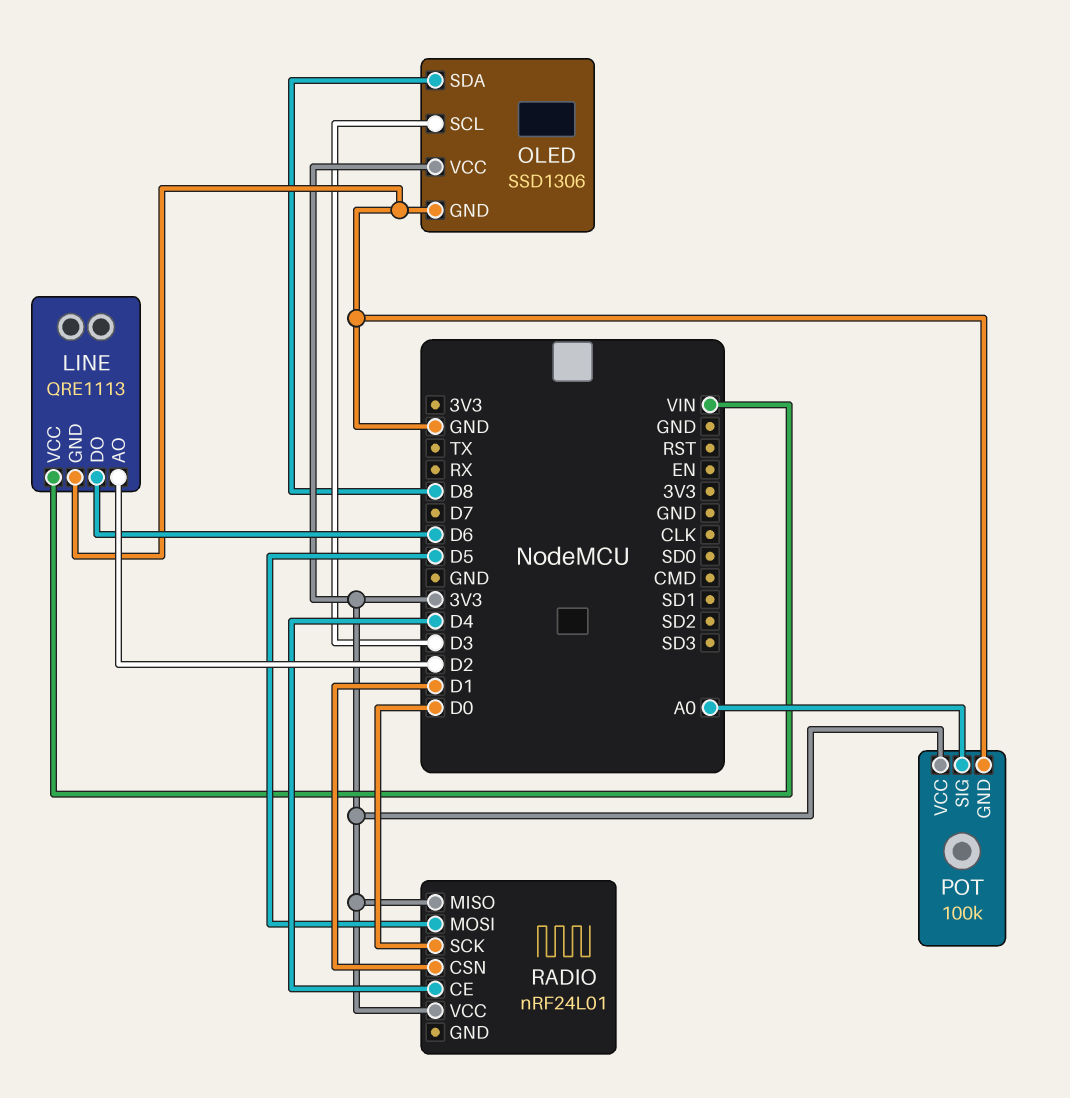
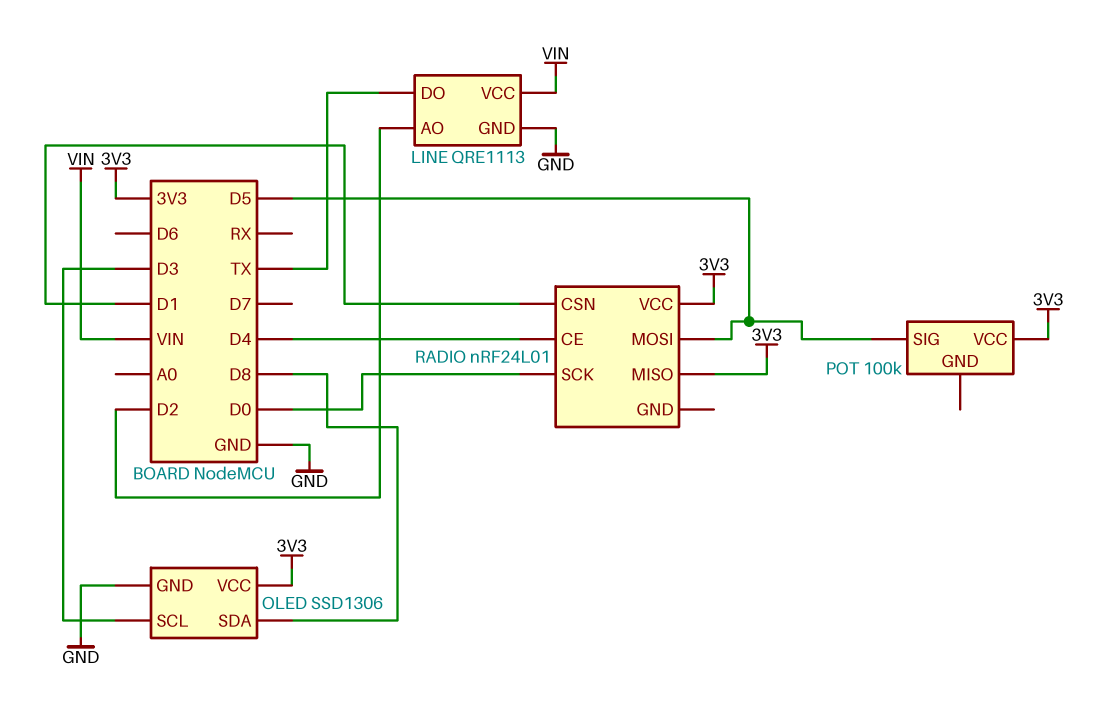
LINE pin DO: D6 -> TX
POT pin GND: GND -> none
POT pin SIG: A0 -> D5

